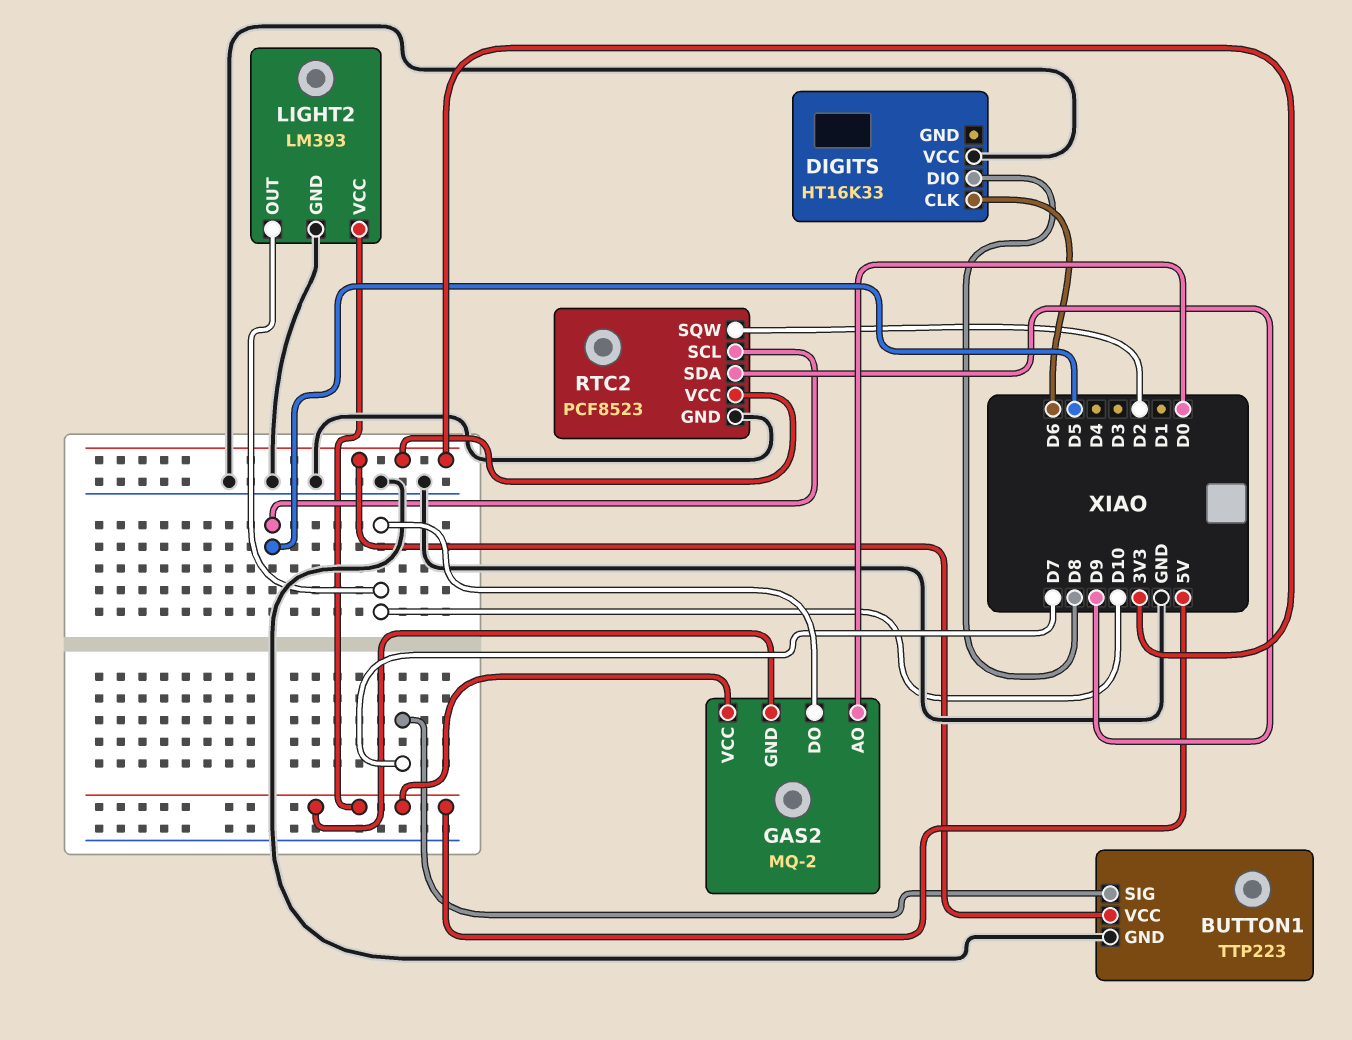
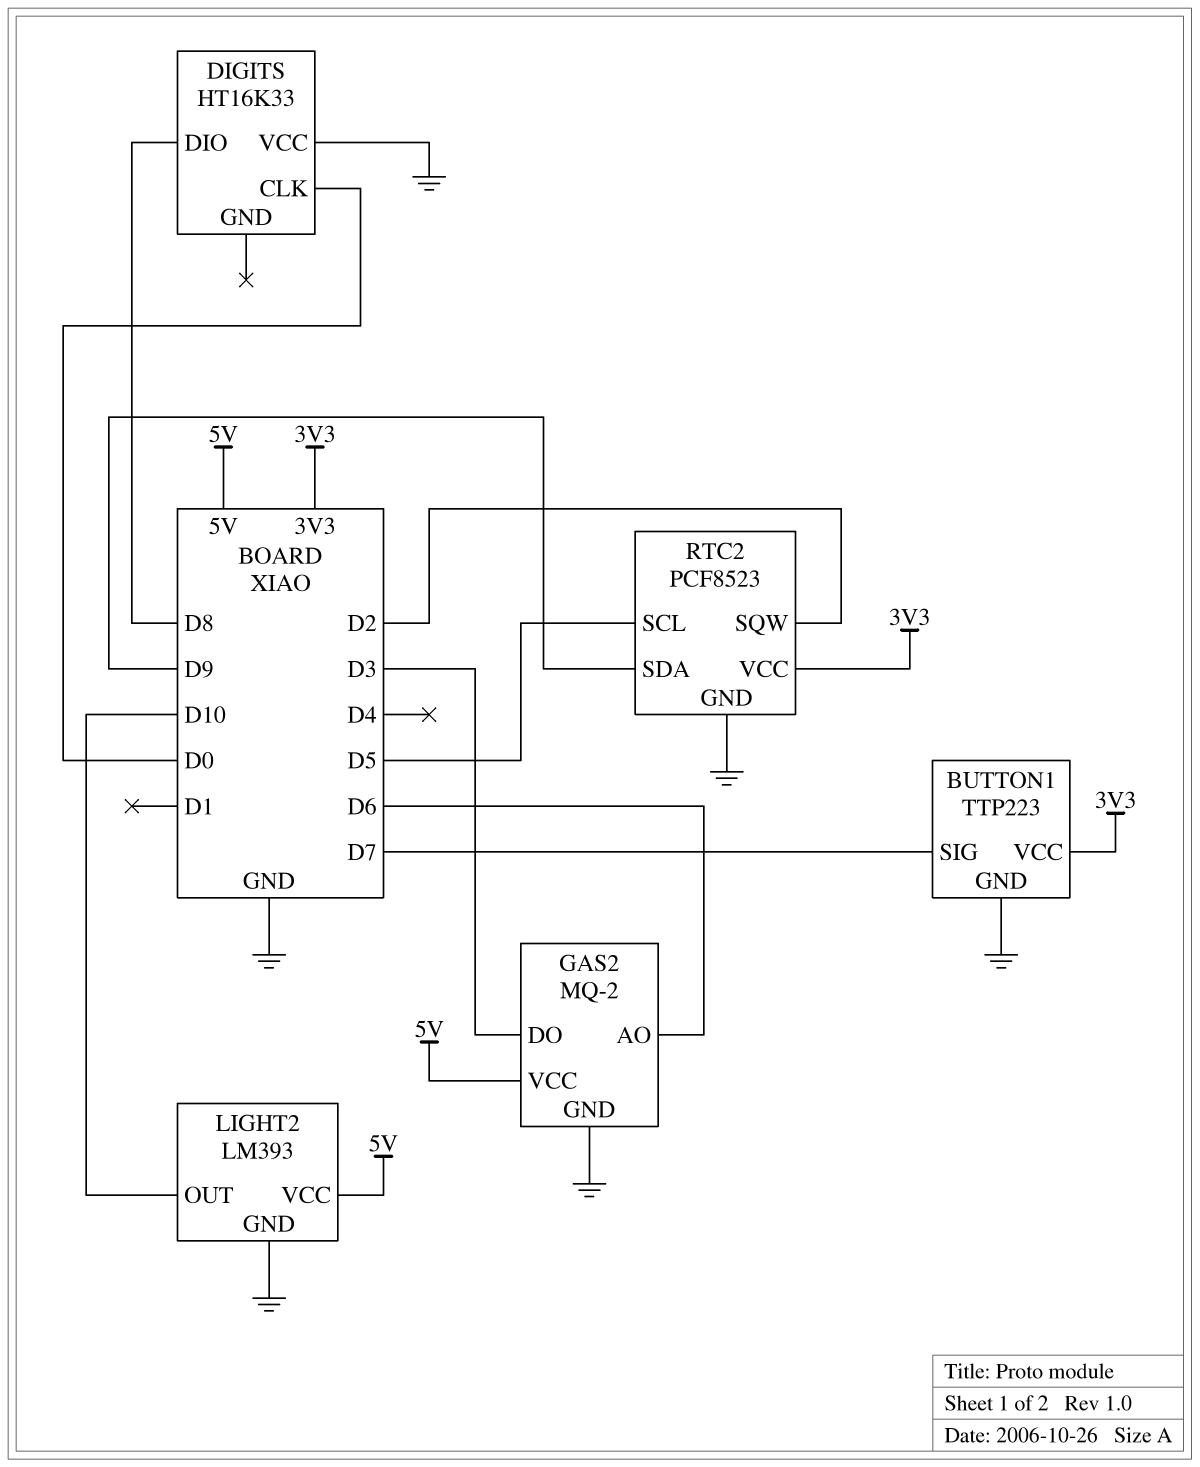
DIGITS pin CLK: D6 -> D0
GAS2 pin AO: D0 -> D6
GAS2 pin DO: D10 -> D3
GAS2 pin GND: 5V -> GND

